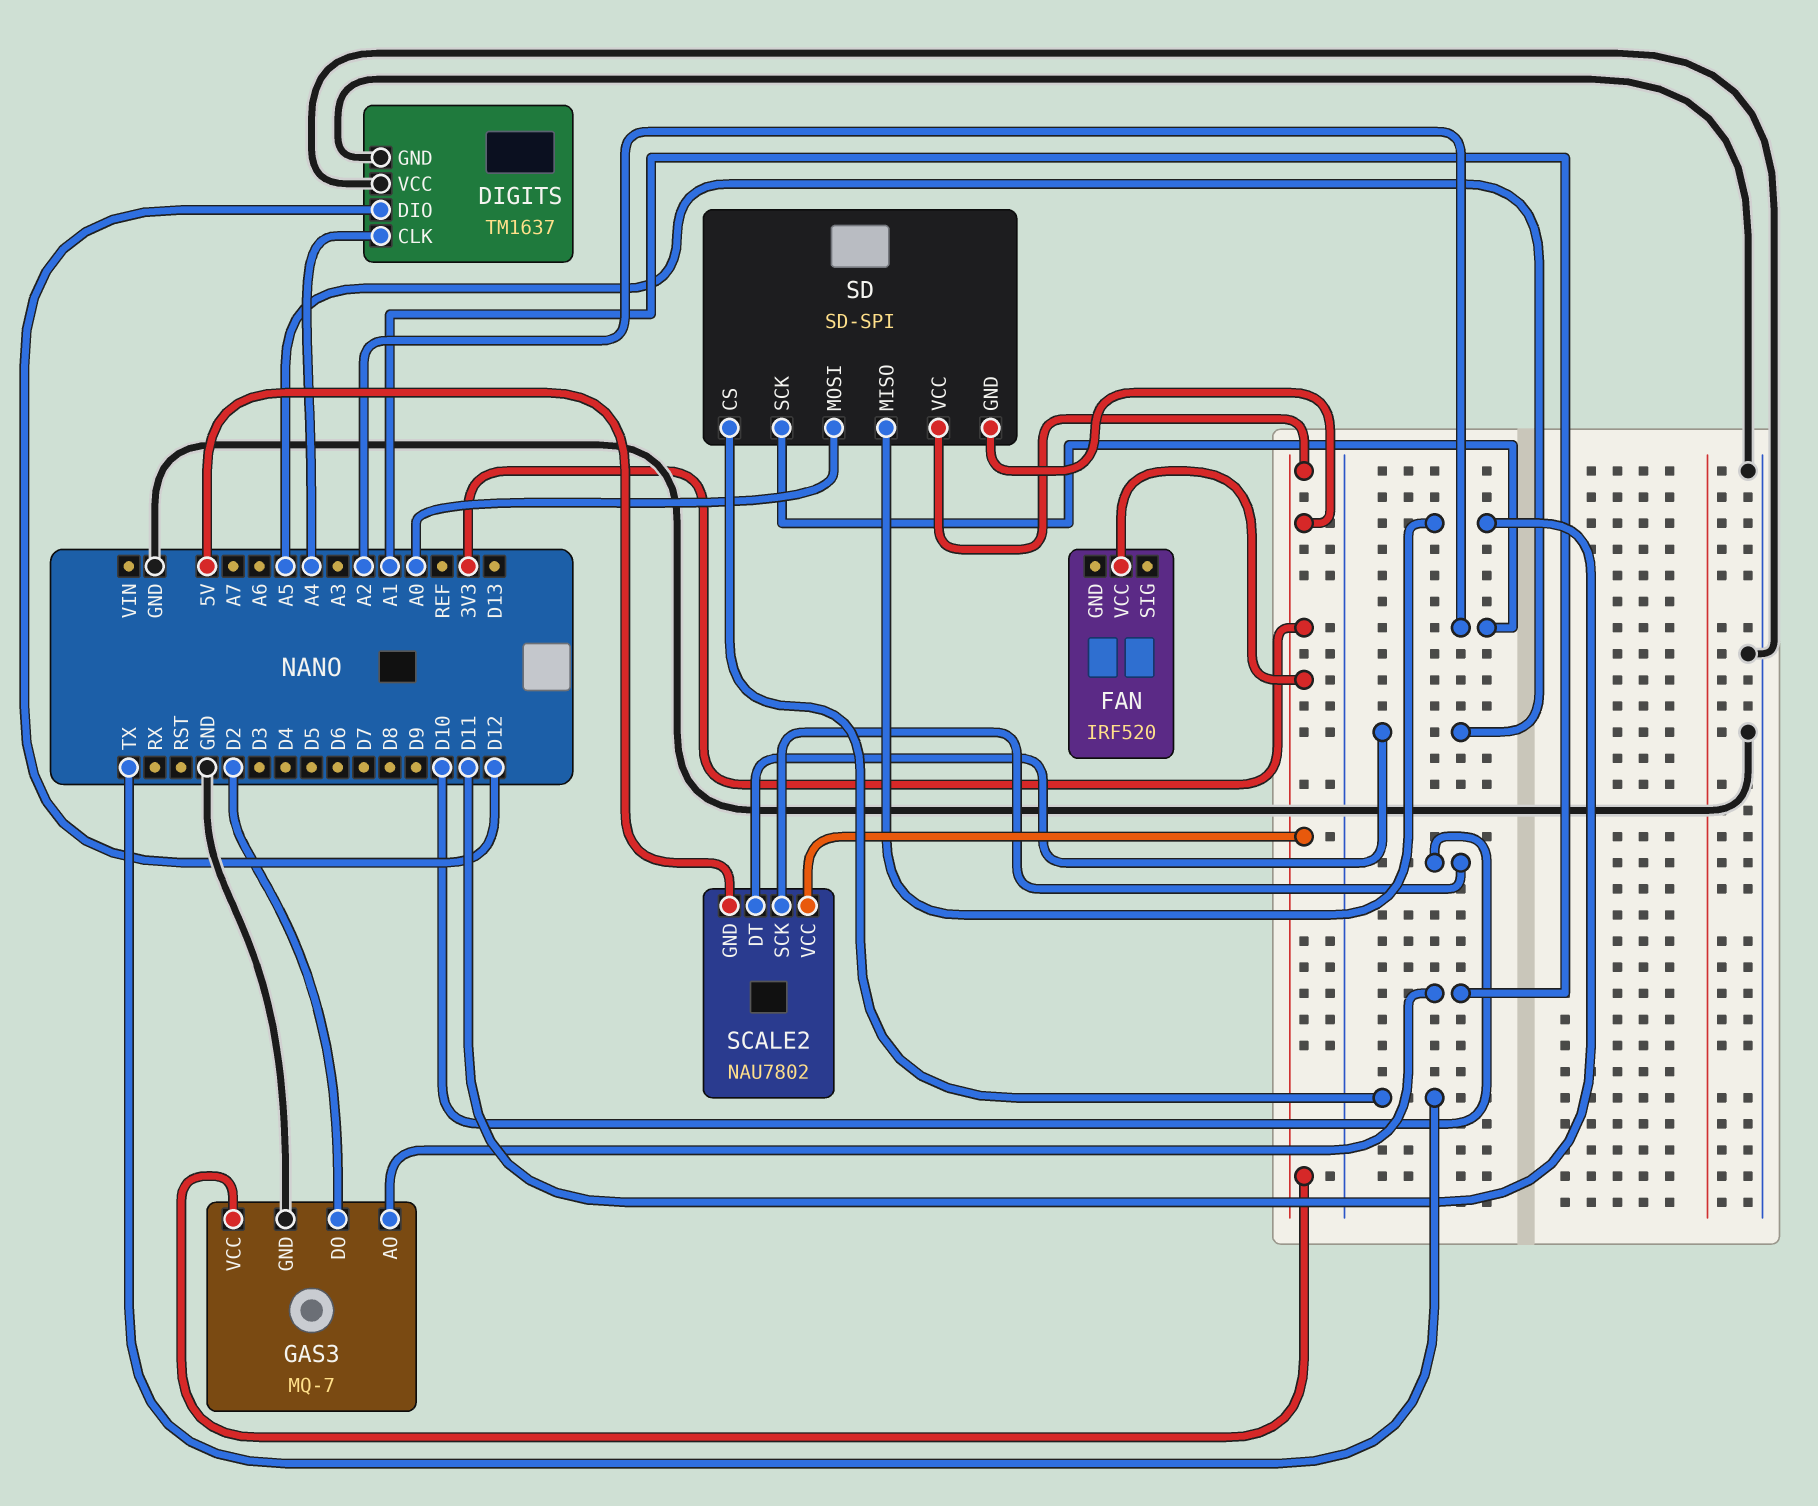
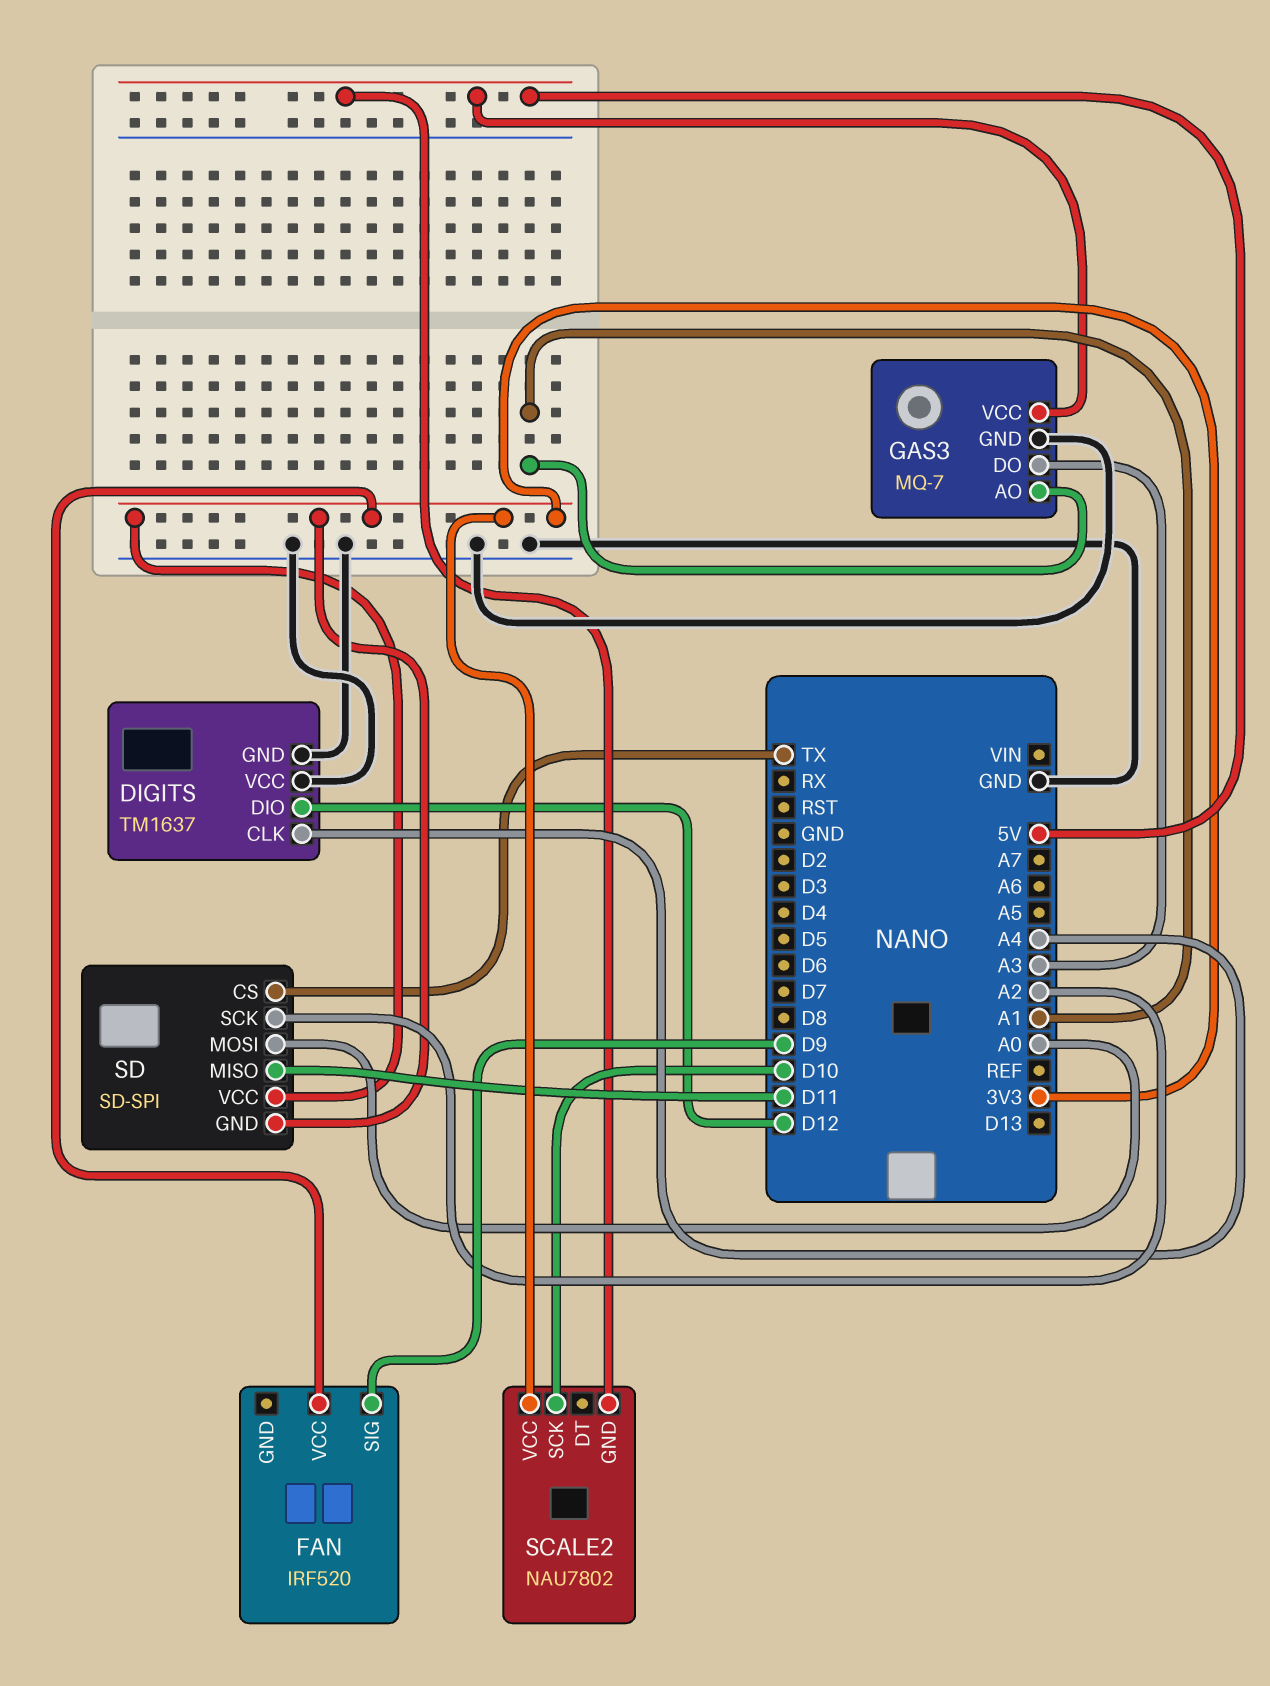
FAN pin SIG: none -> D9
GAS3 pin DO: D2 -> A3
GAS3 pin VCC: 3V3 -> 5V
SCALE2 pin DT: A5 -> none

